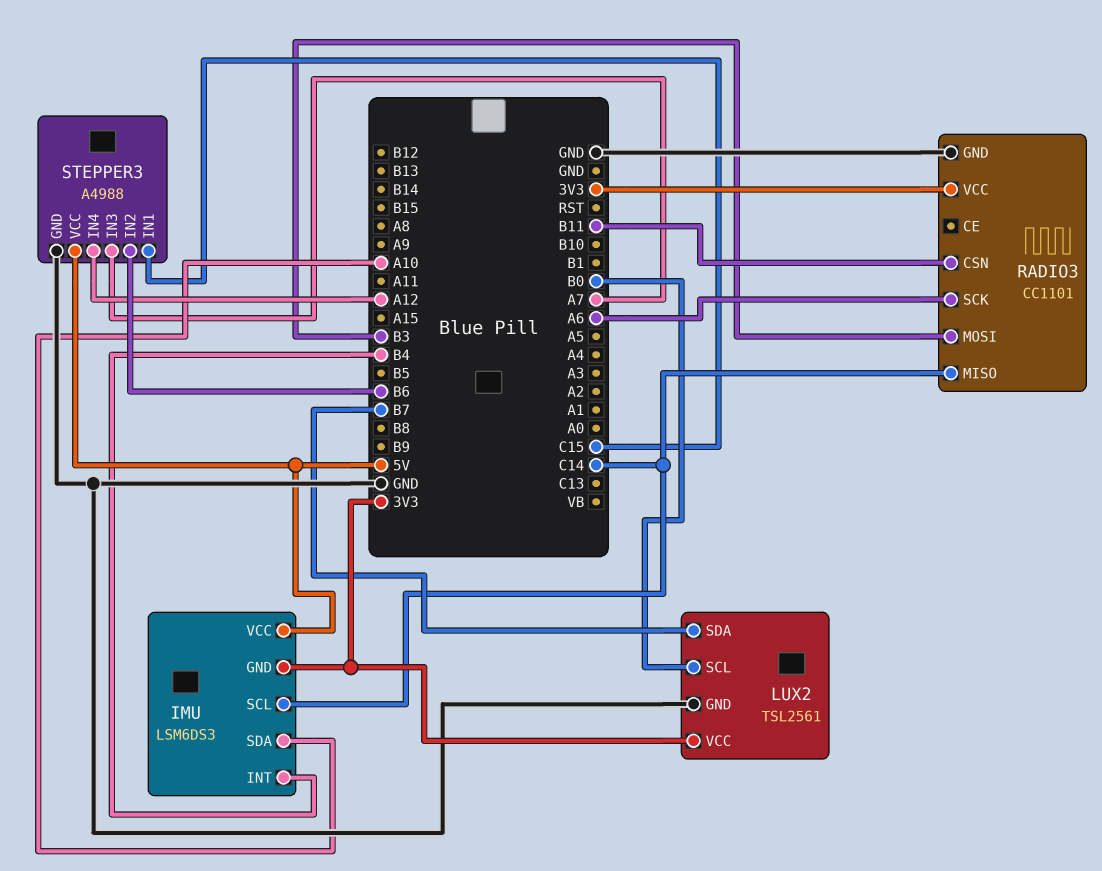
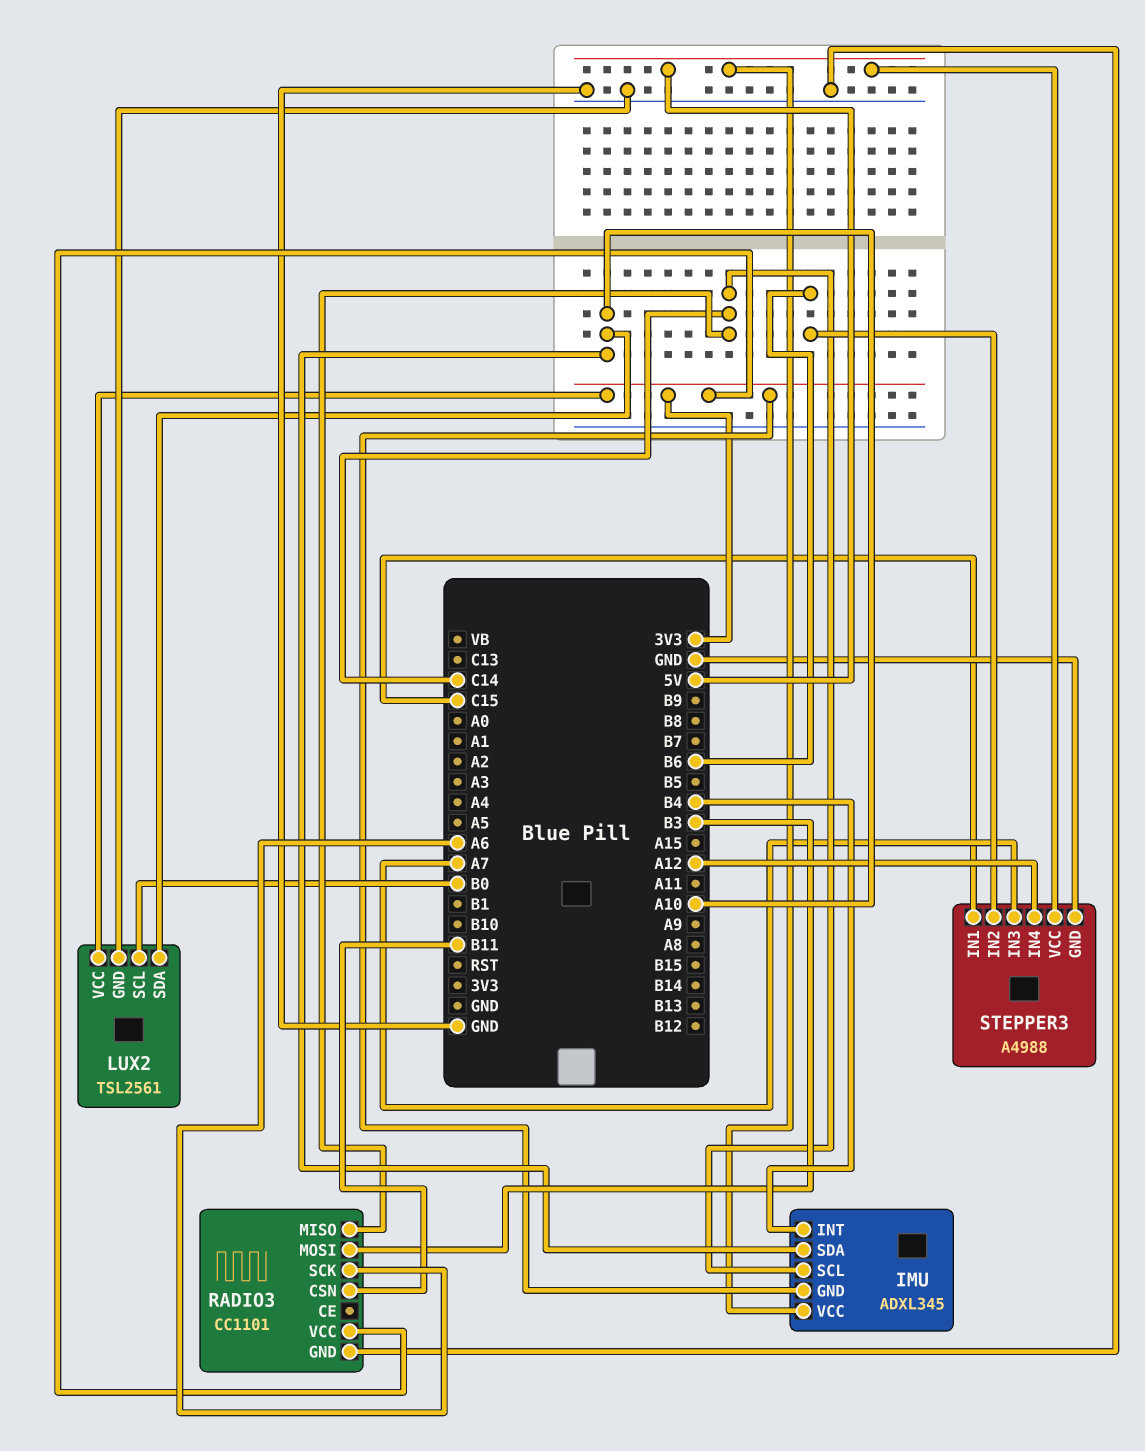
IMU: LSM6DS3 -> ADXL345
LUX2 pin SDA: B7 -> A10

